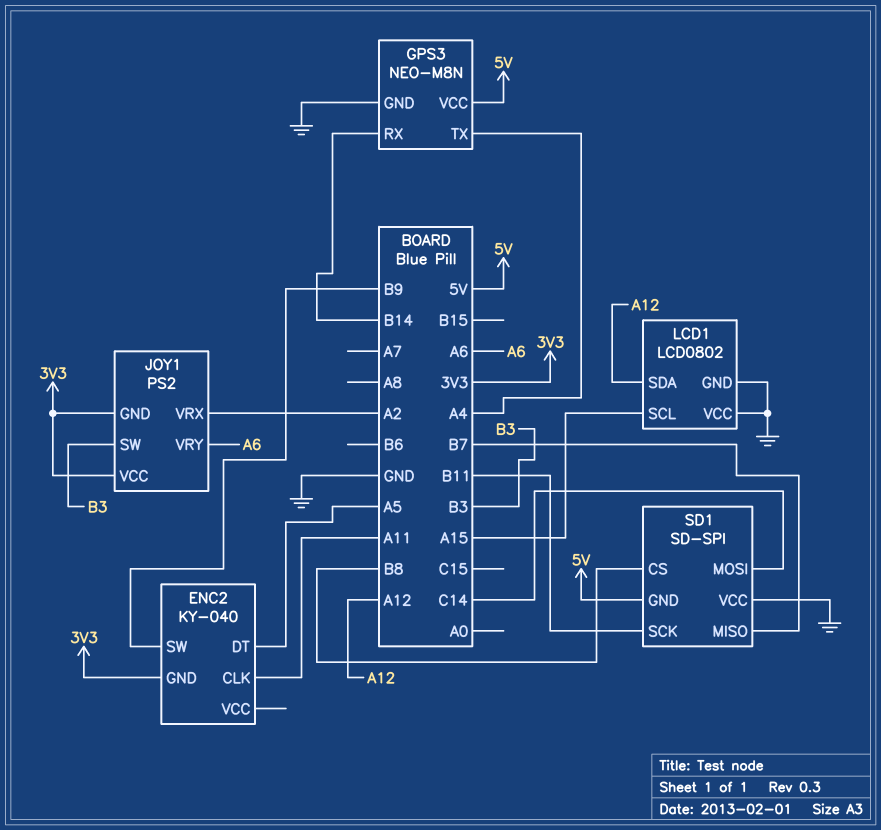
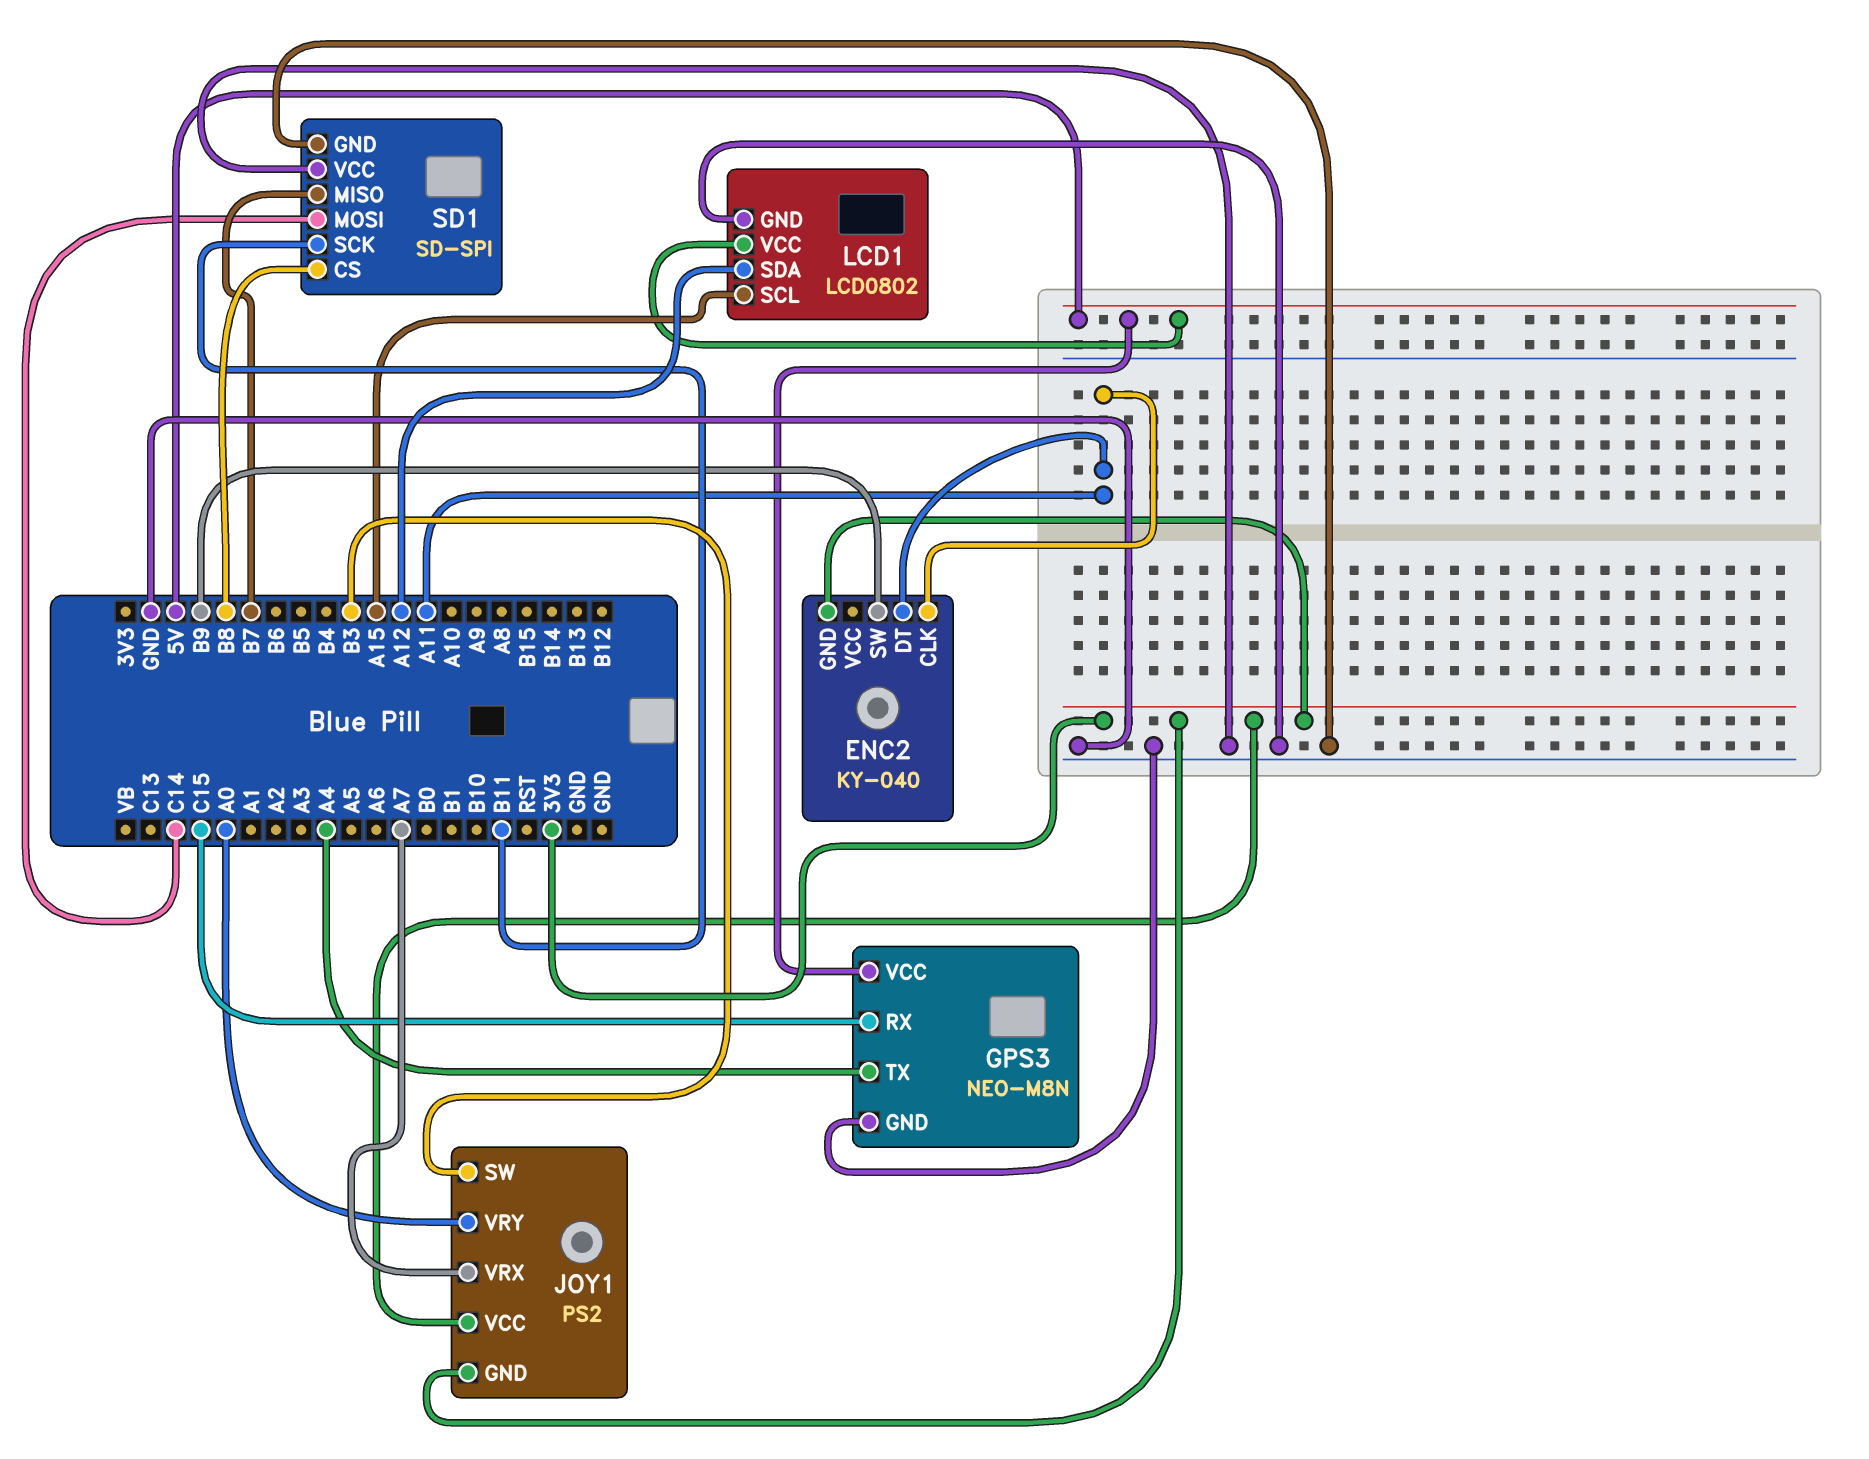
ENC2 pin DT: A5 -> A11
GPS3 pin RX: B14 -> C15
JOY1 pin VRX: A2 -> A7
JOY1 pin VRY: A6 -> A0
LCD1 pin VCC: GND -> 5V
SD1 pin GND: 5V -> GND

